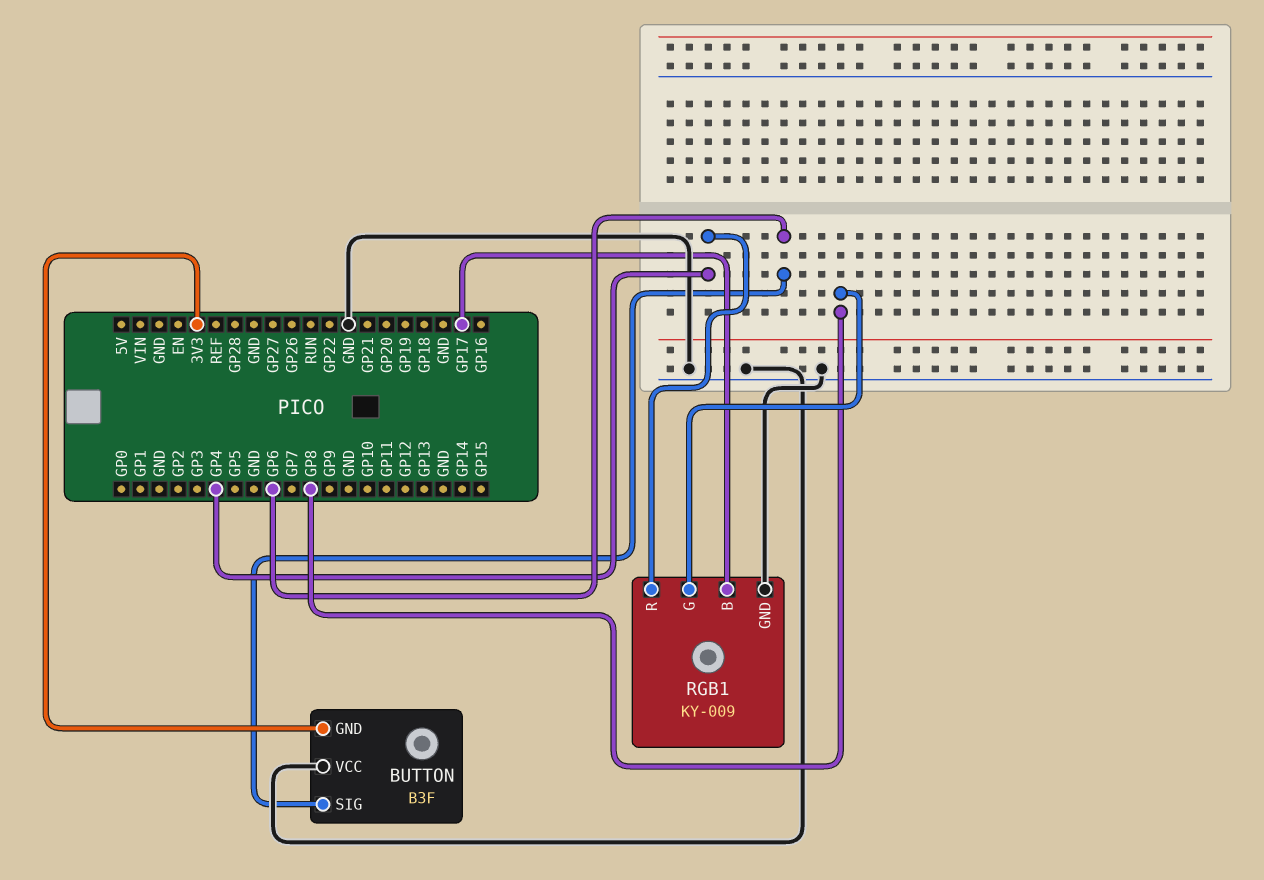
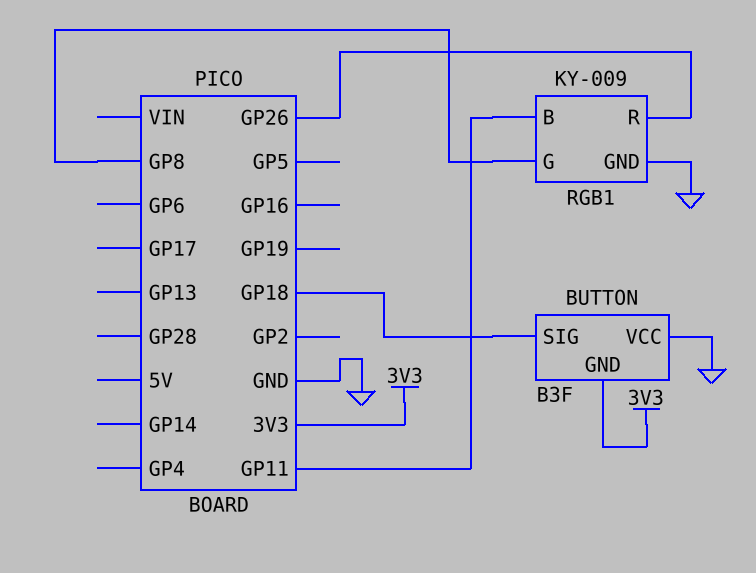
BUTTON pin SIG: GP6 -> GP18
RGB1 pin B: GP17 -> GP11
RGB1 pin R: GP4 -> GP26

